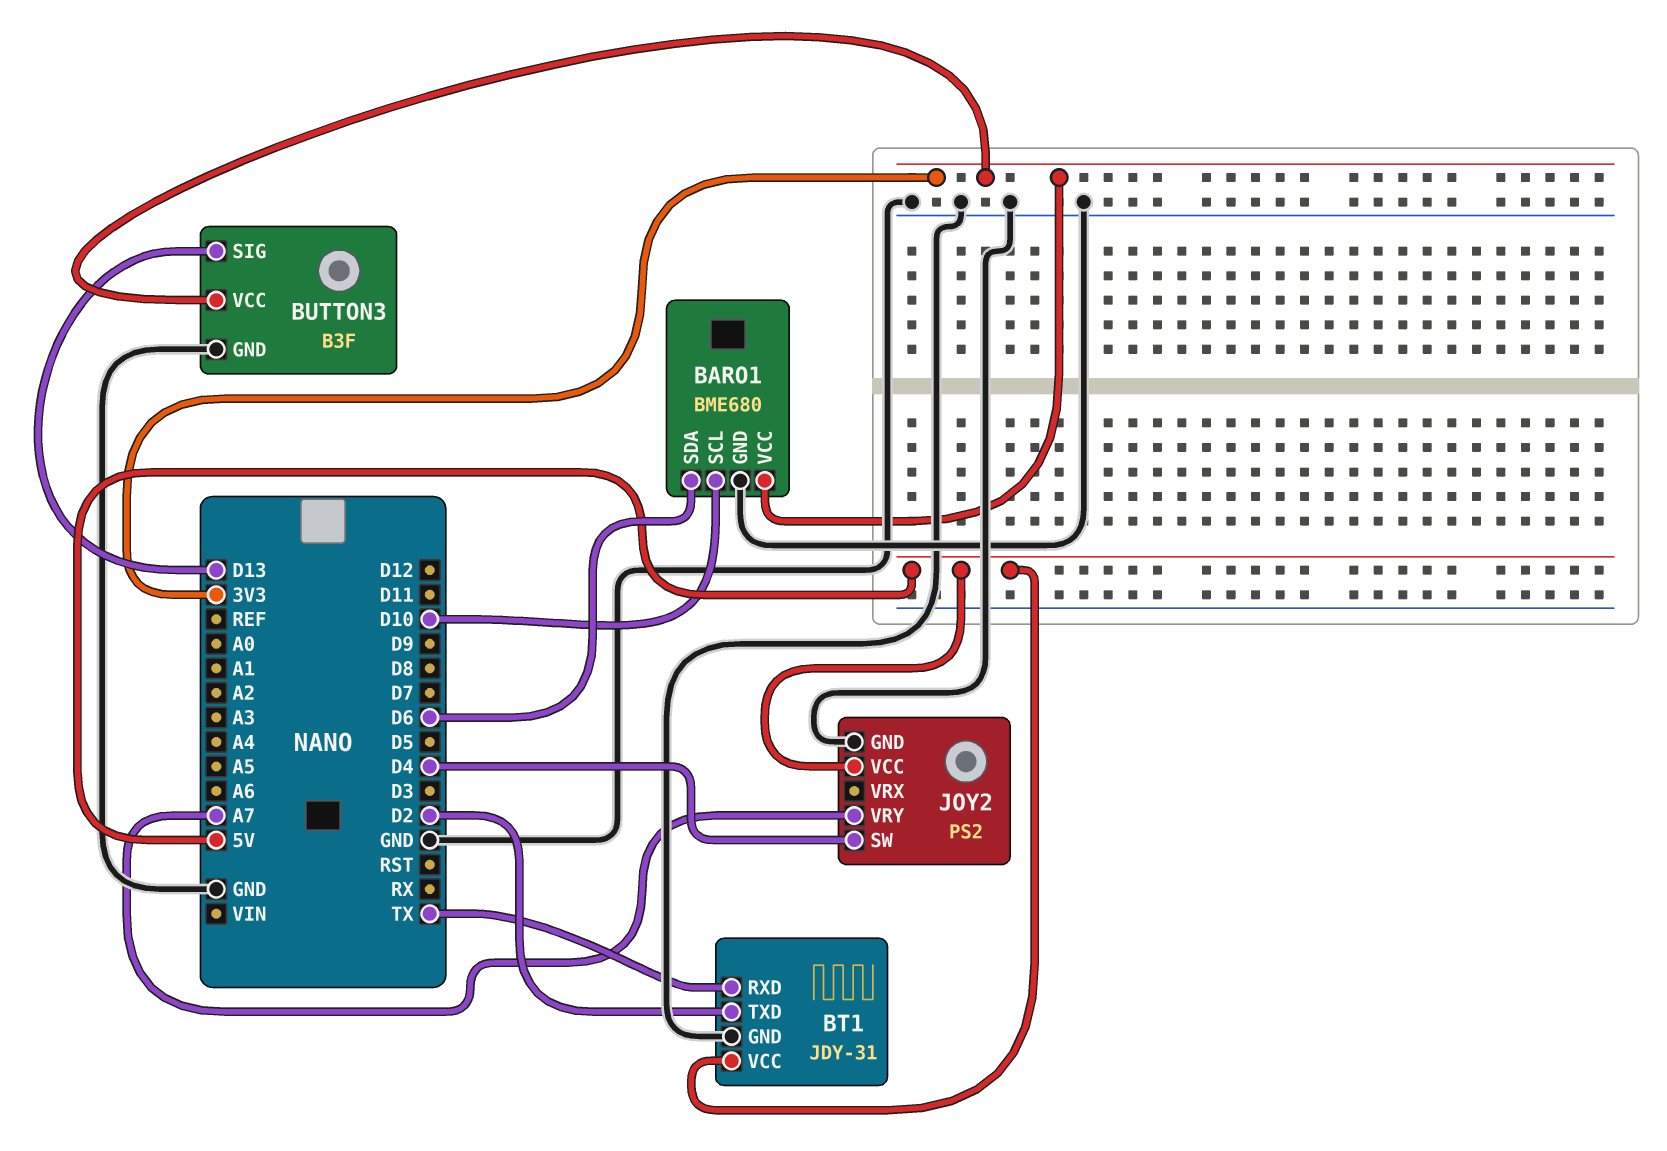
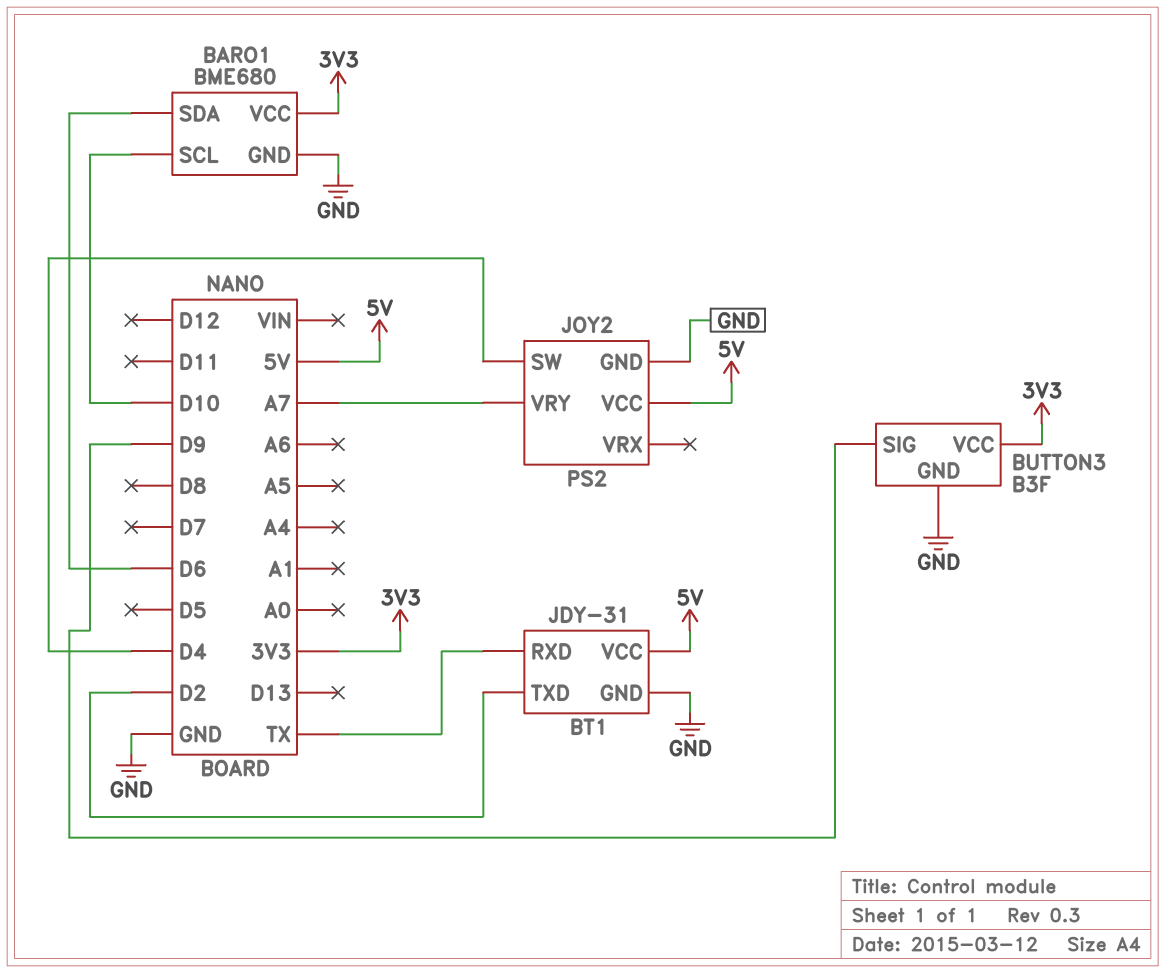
BUTTON3 pin SIG: D13 -> D9

